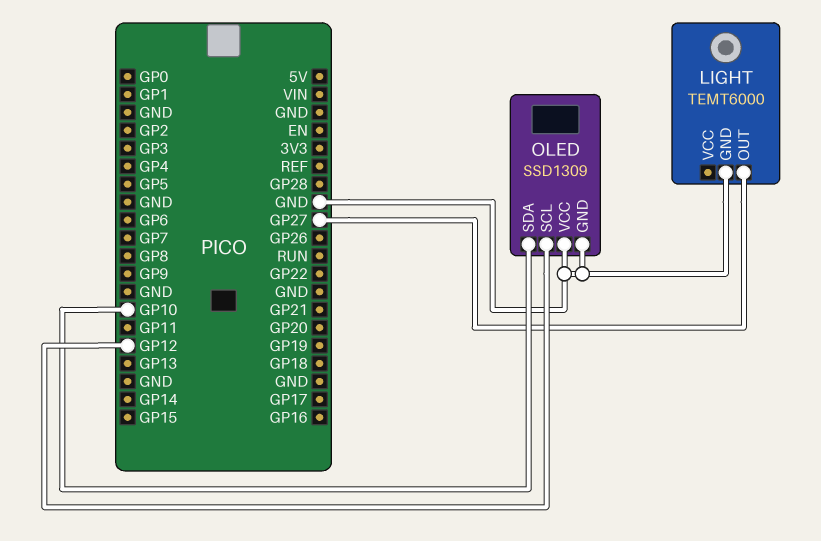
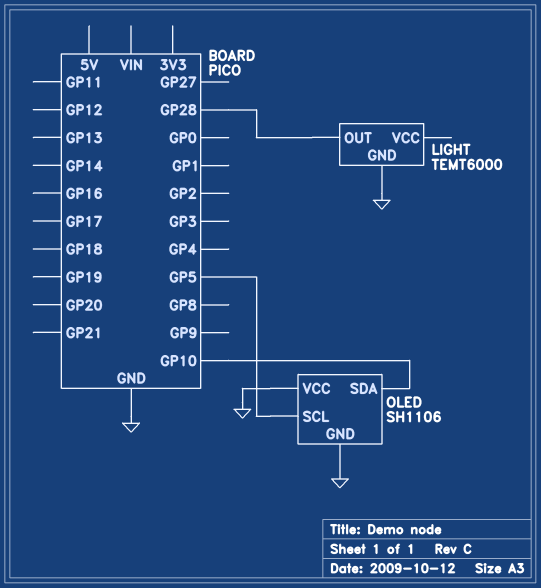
LIGHT pin OUT: GP27 -> GP28
OLED: SSD1309 -> SH1106
OLED pin SCL: GP12 -> GP5

